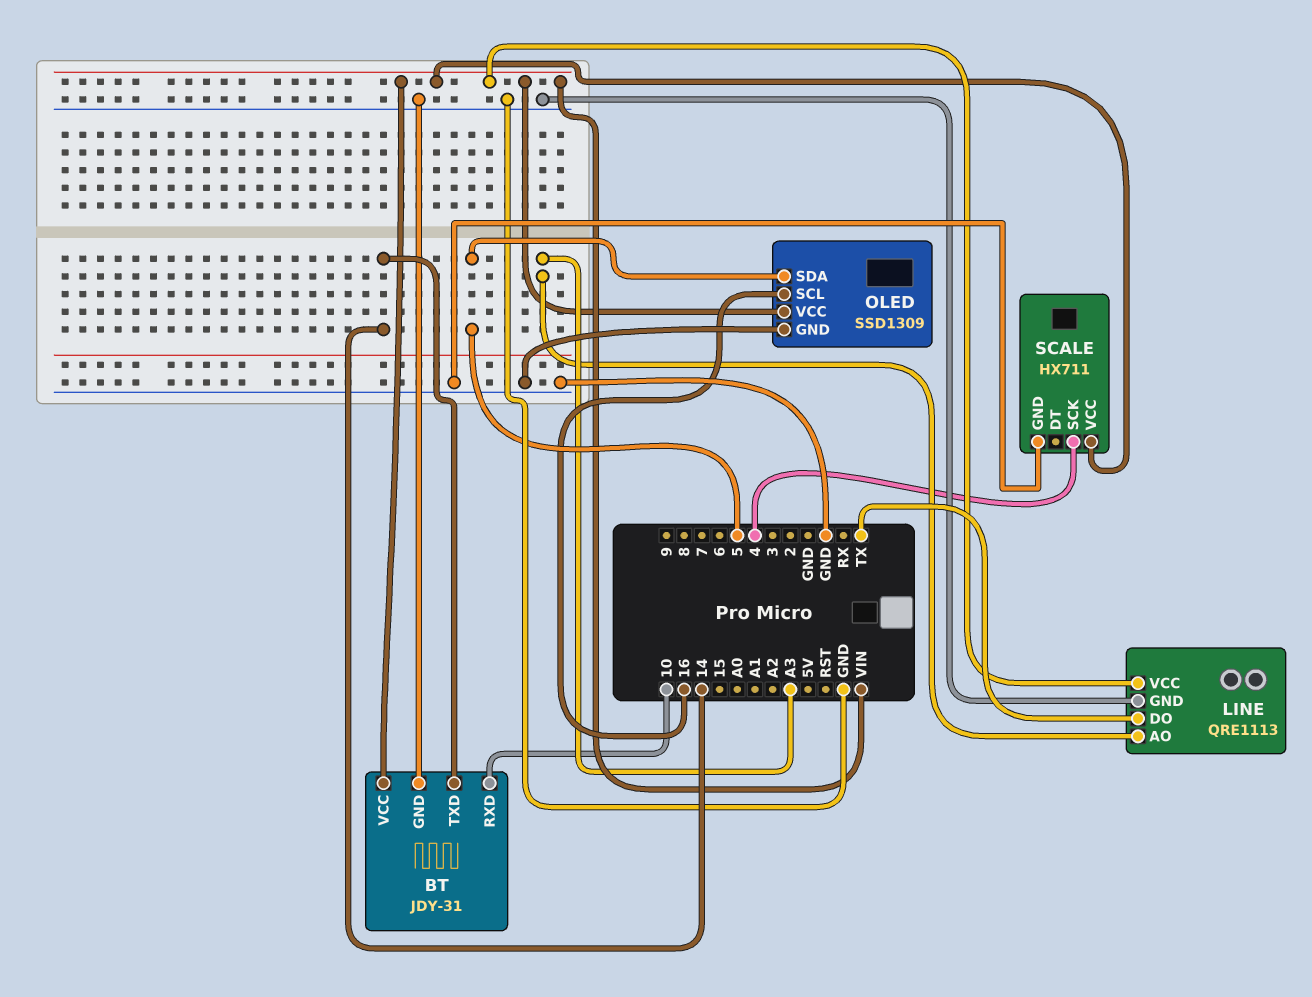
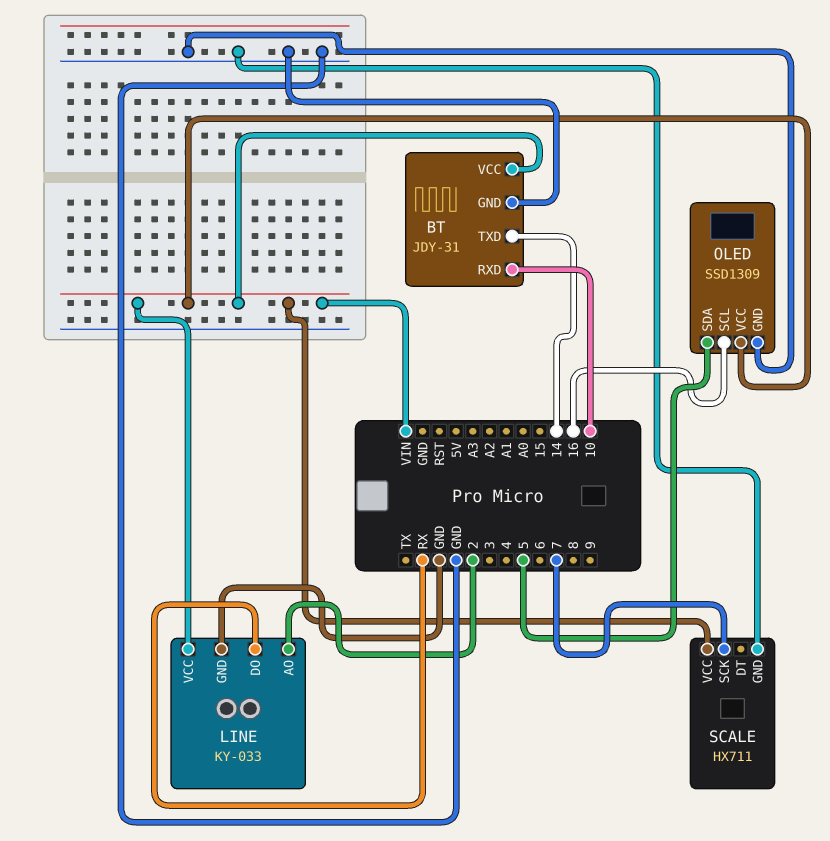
LINE: QRE1113 -> KY-033
LINE pin AO: A3 -> 2
LINE pin DO: TX -> RX
SCALE pin SCK: 4 -> 7

